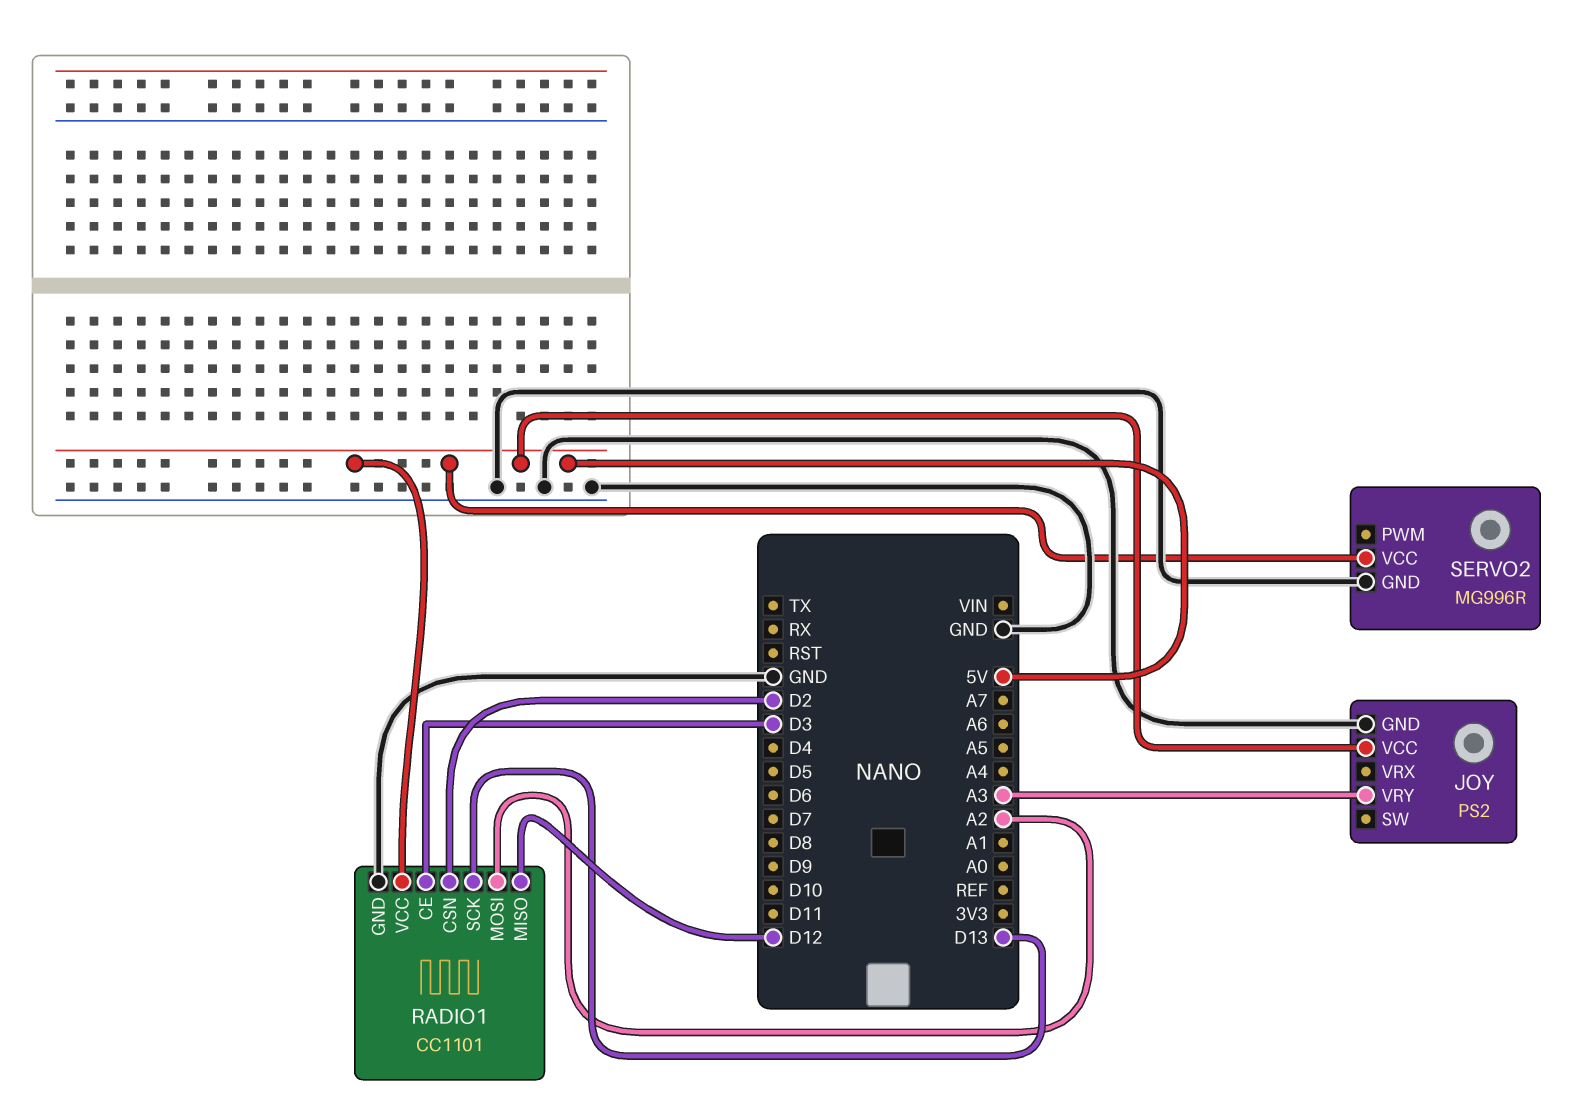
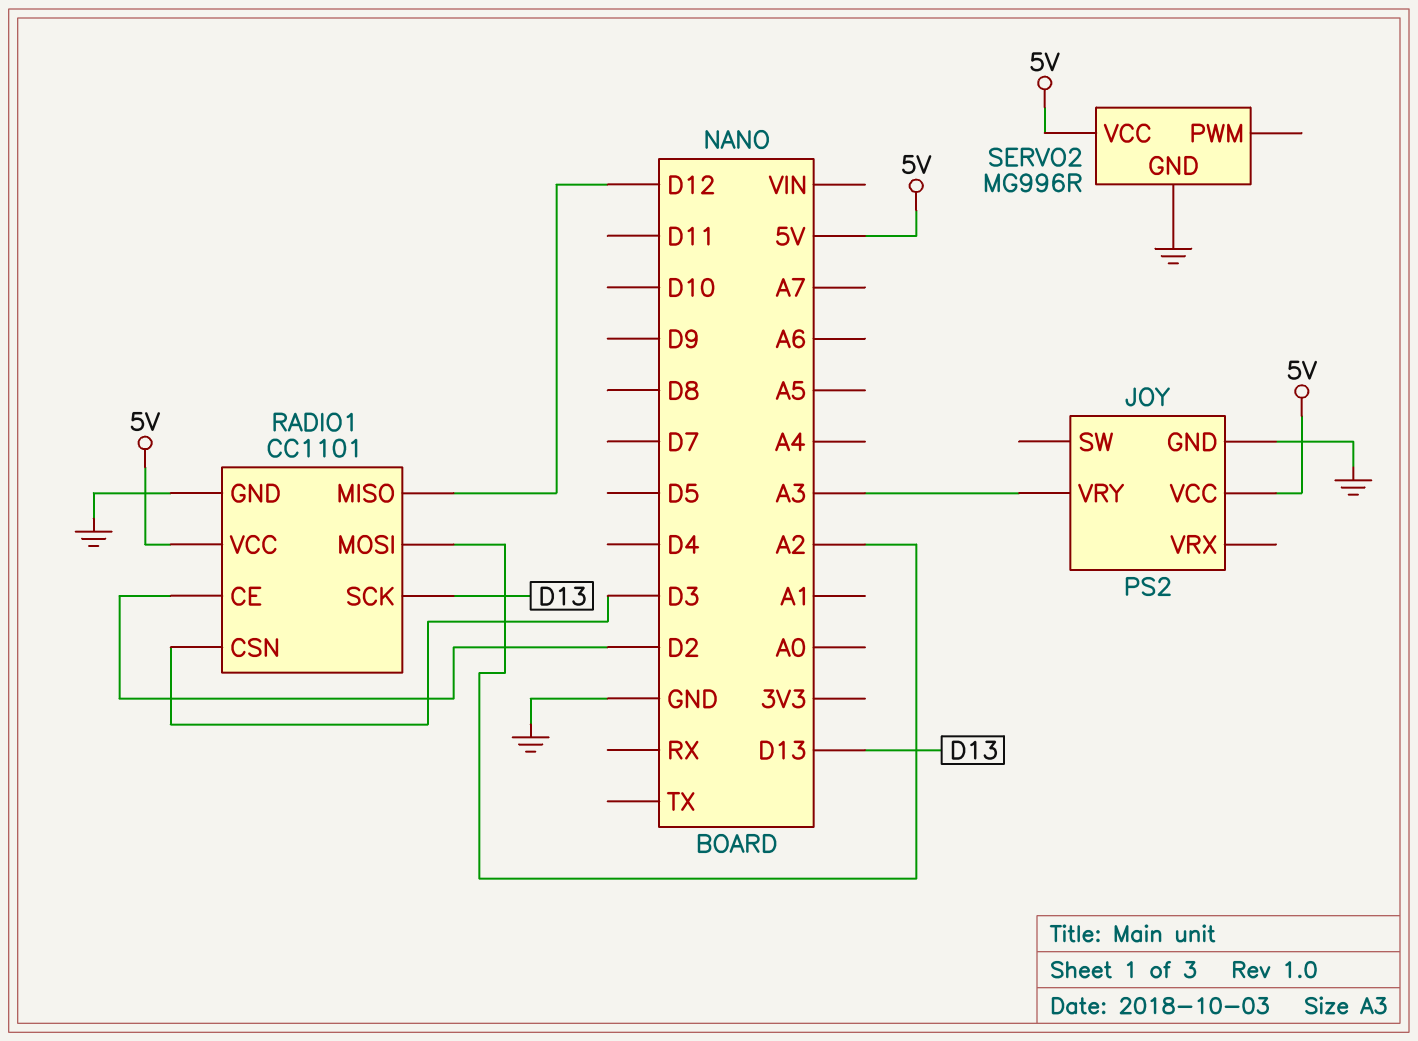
RADIO1 pin CE: D3 -> D2
RADIO1 pin CSN: D2 -> D3

